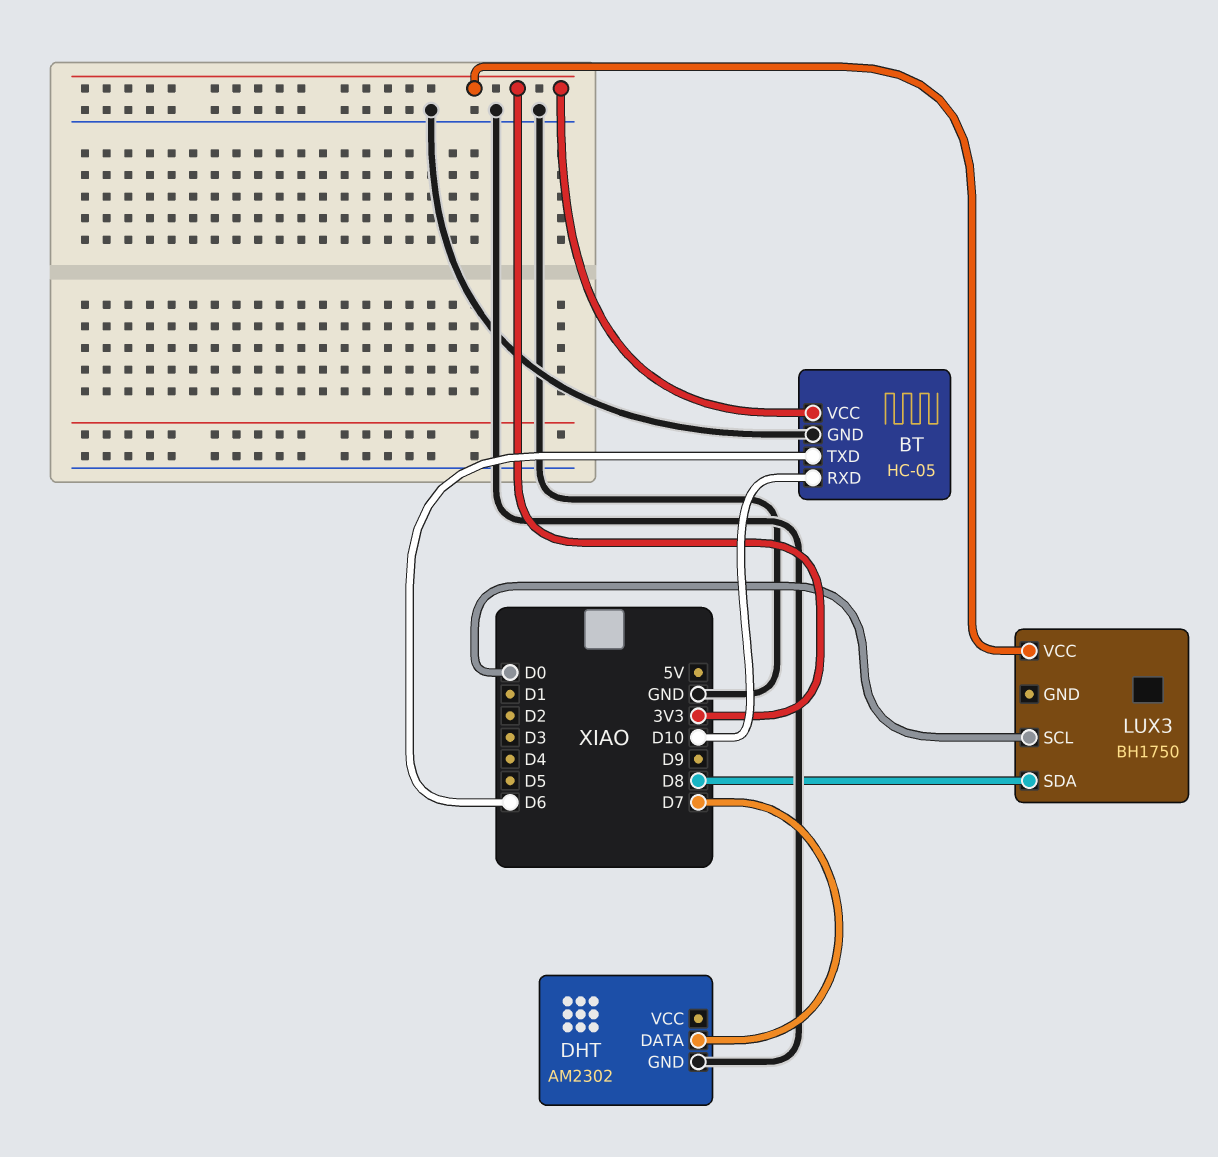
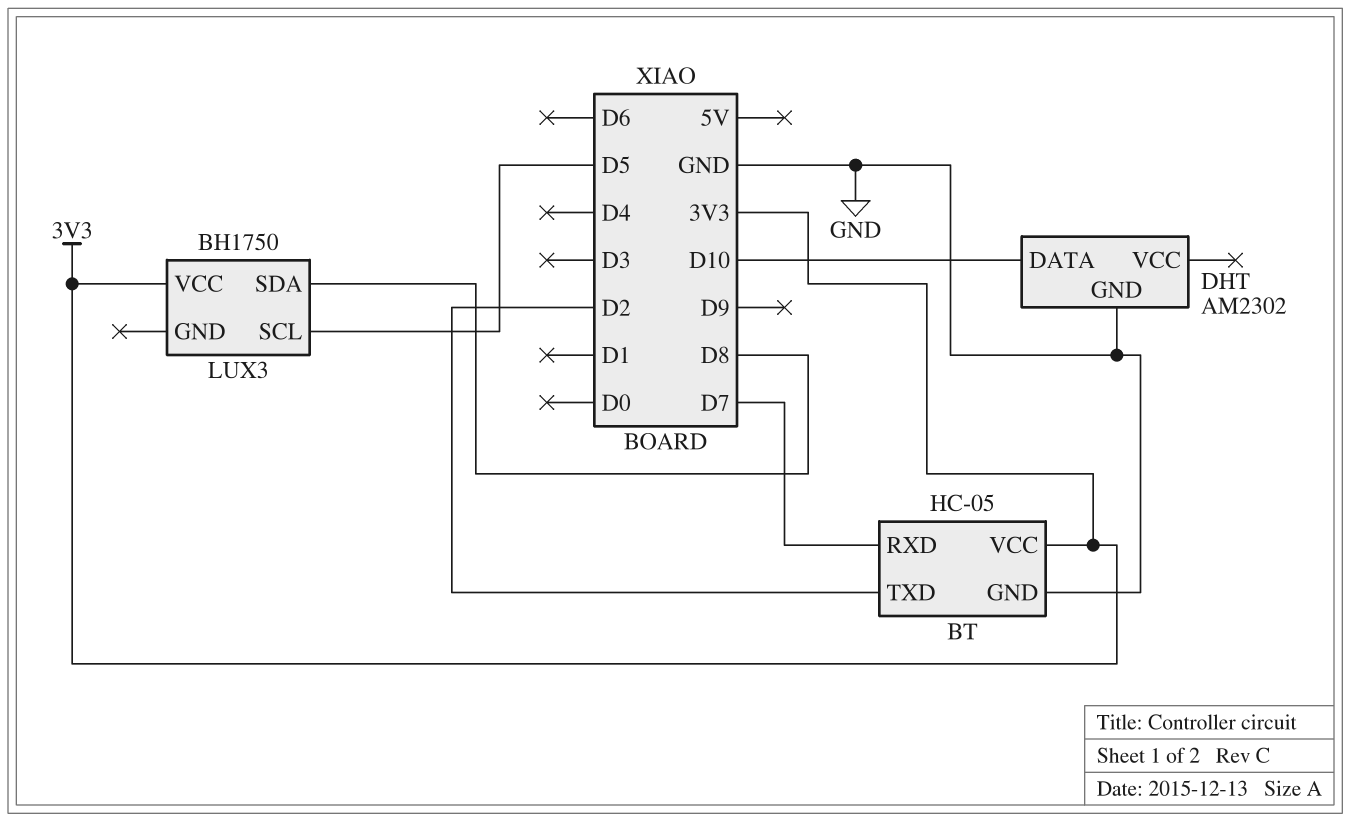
BT pin RXD: D10 -> D7
BT pin TXD: D6 -> D2
DHT pin DATA: D7 -> D10
LUX3 pin SCL: D0 -> D5

